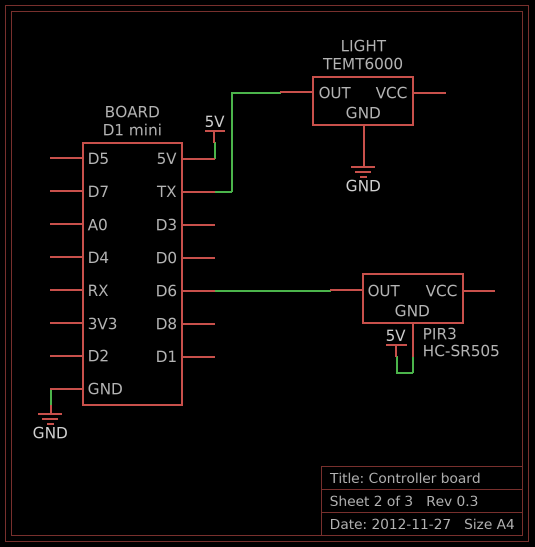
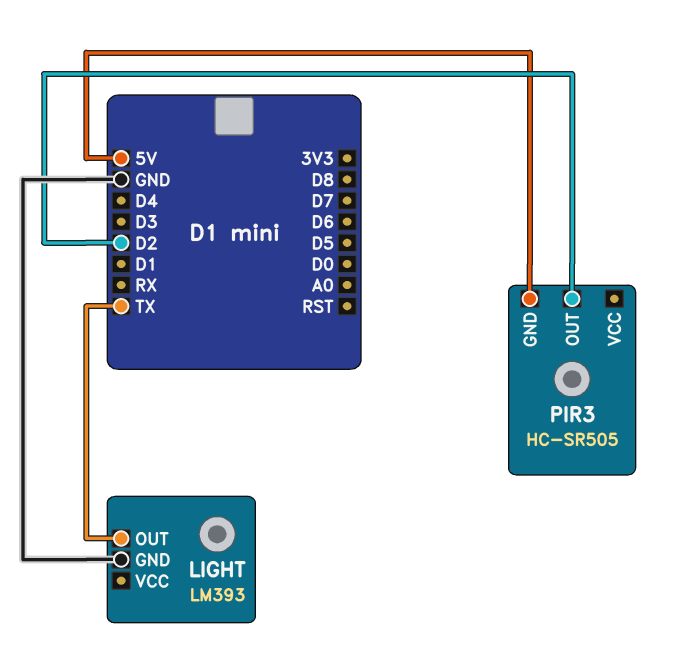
LIGHT: TEMT6000 -> LM393
PIR3 pin OUT: D6 -> D2

